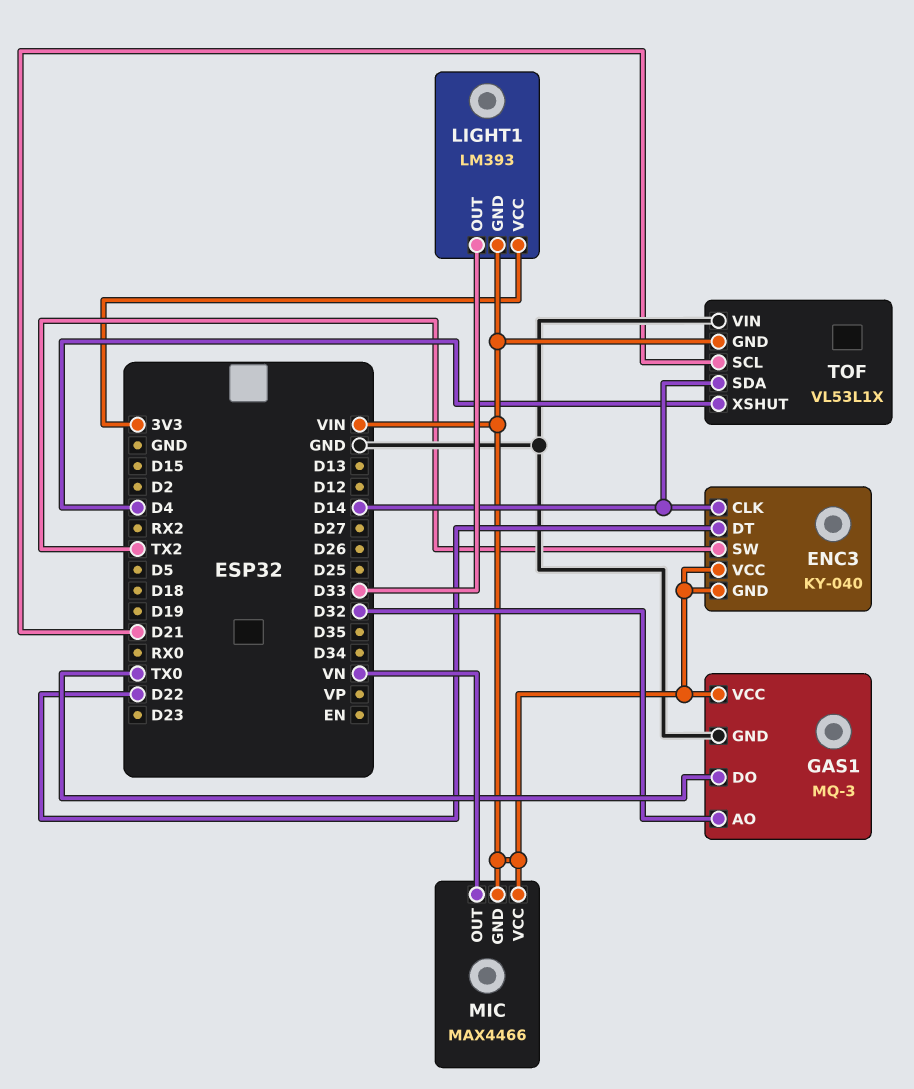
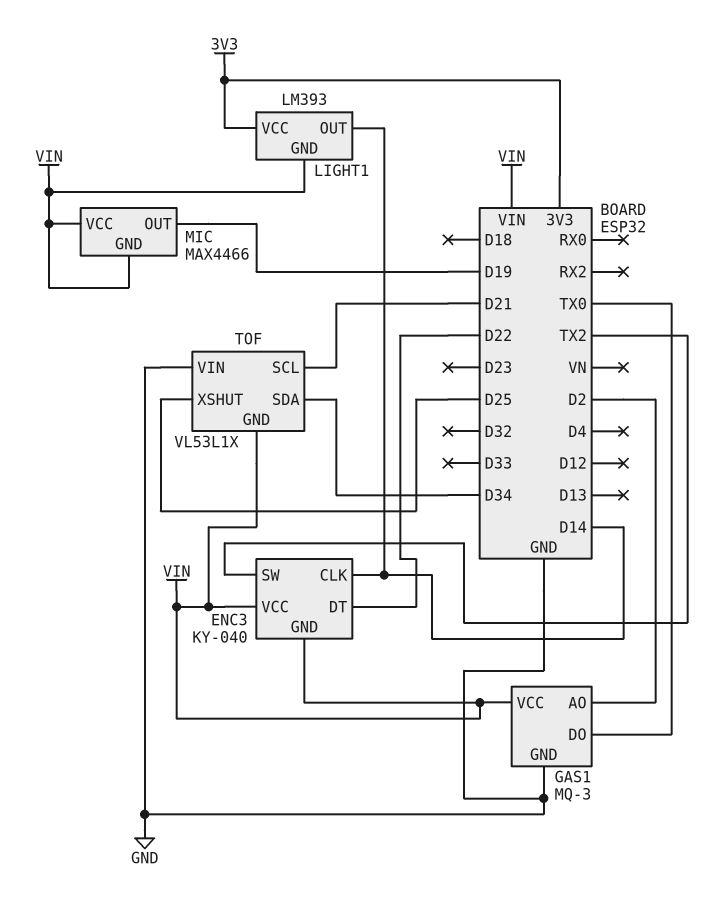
GAS1 pin AO: D32 -> D2
LIGHT1 pin OUT: D33 -> D14
MIC pin OUT: VN -> D19
TOF pin SDA: D14 -> D34
TOF pin XSHUT: D4 -> D25

